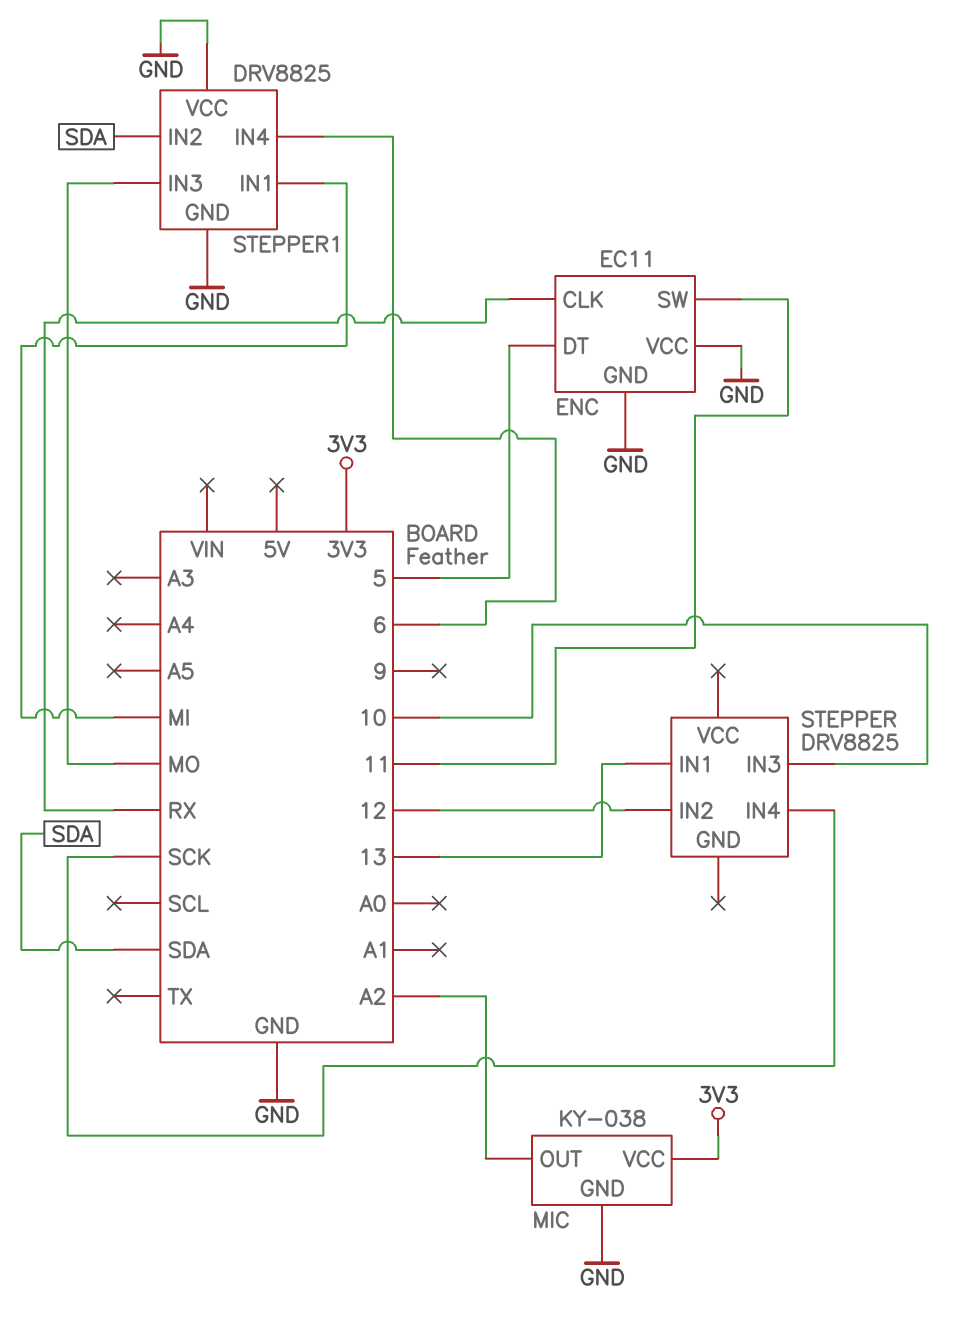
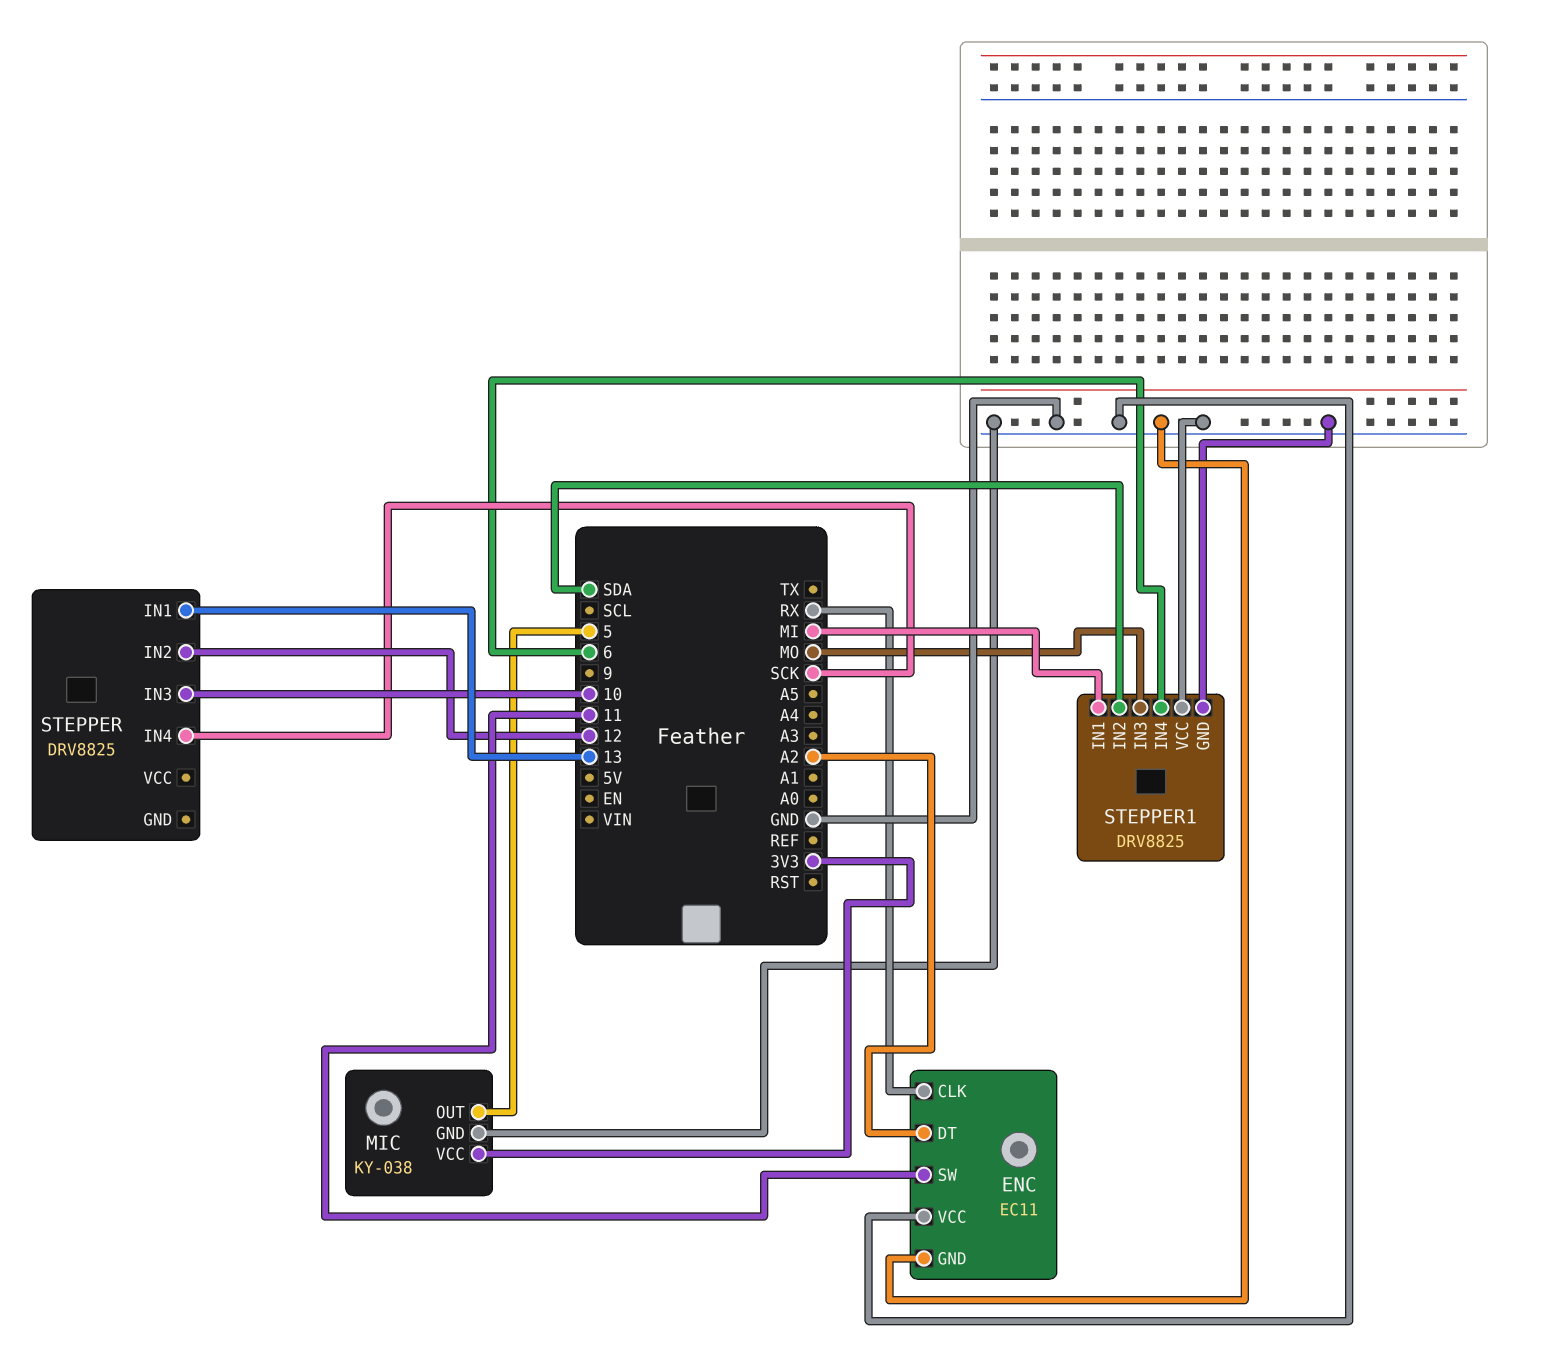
ENC pin DT: 5 -> A2
MIC pin OUT: A2 -> 5

